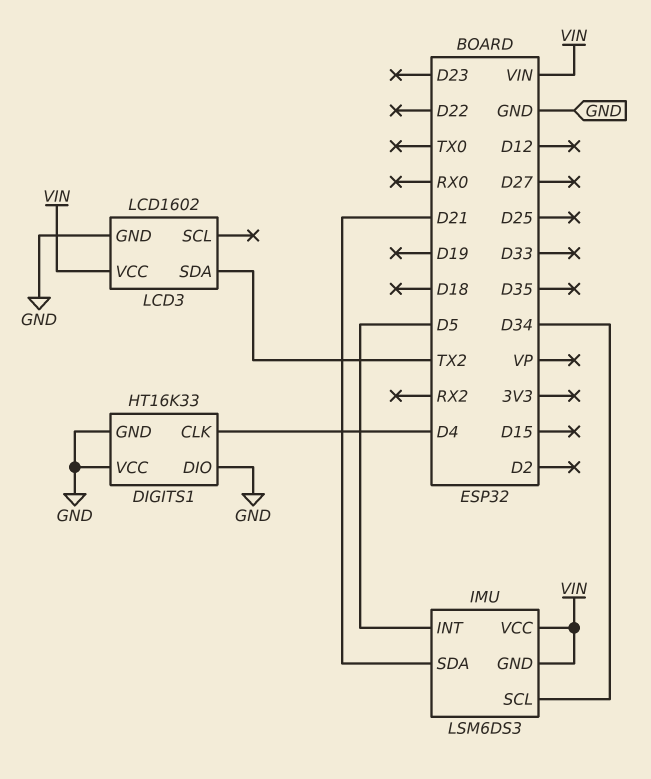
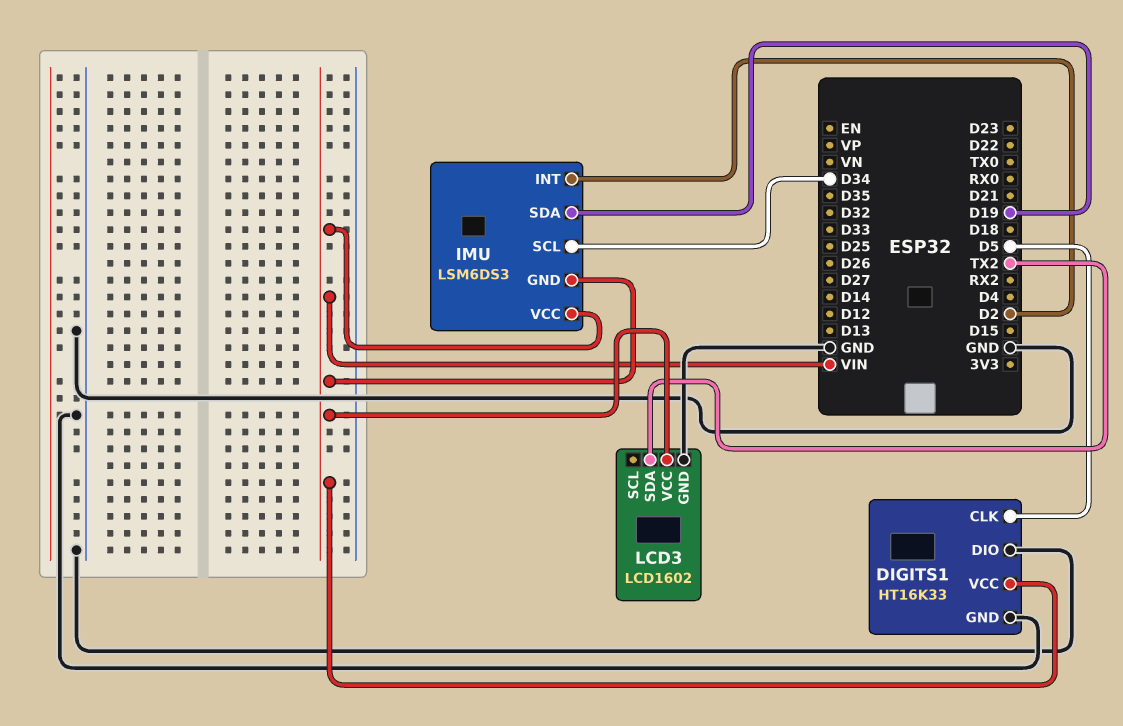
DIGITS1 pin CLK: D4 -> D5
DIGITS1 pin VCC: GND -> VIN
IMU pin INT: D5 -> D2
IMU pin SDA: D21 -> D19

